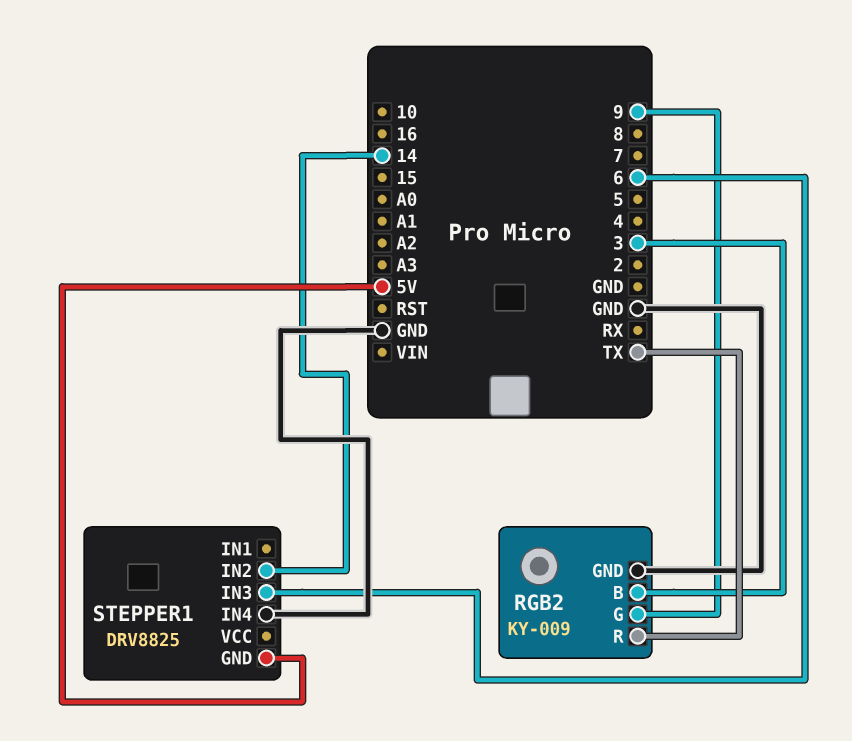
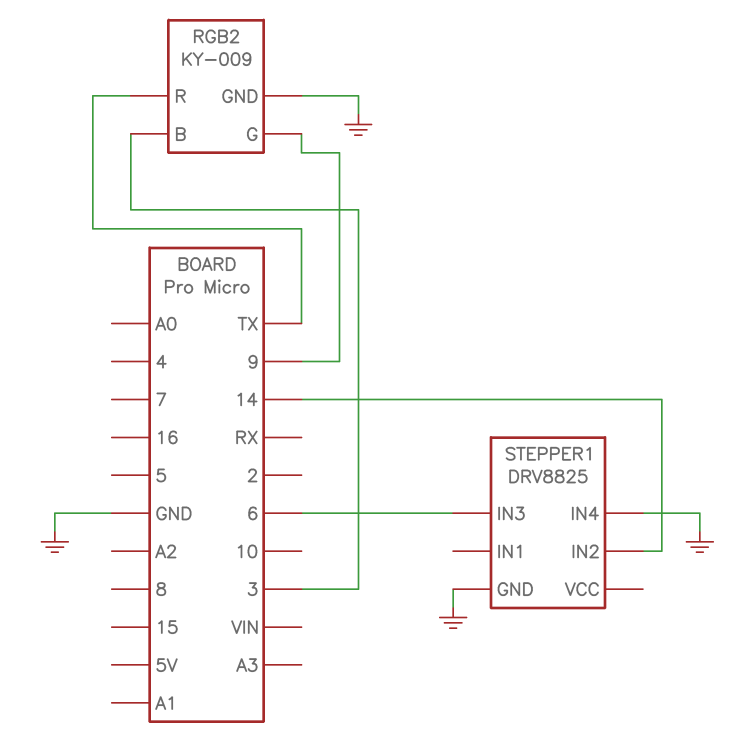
STEPPER1 pin GND: 5V -> GND

